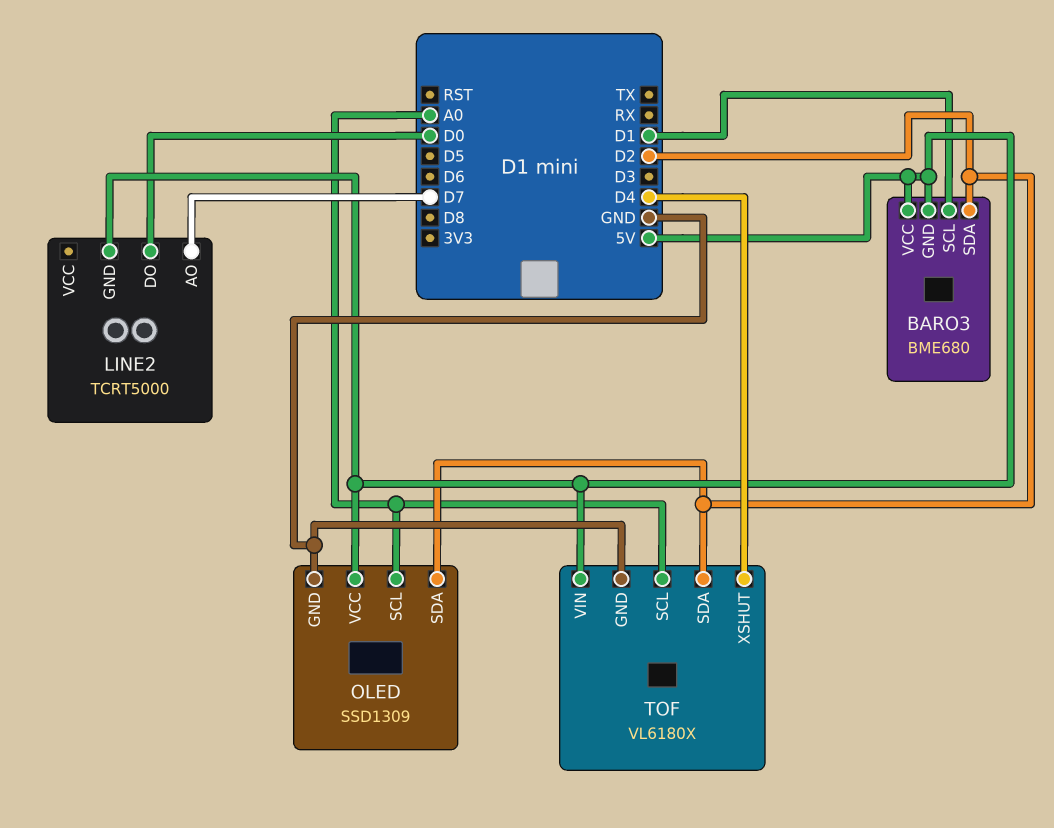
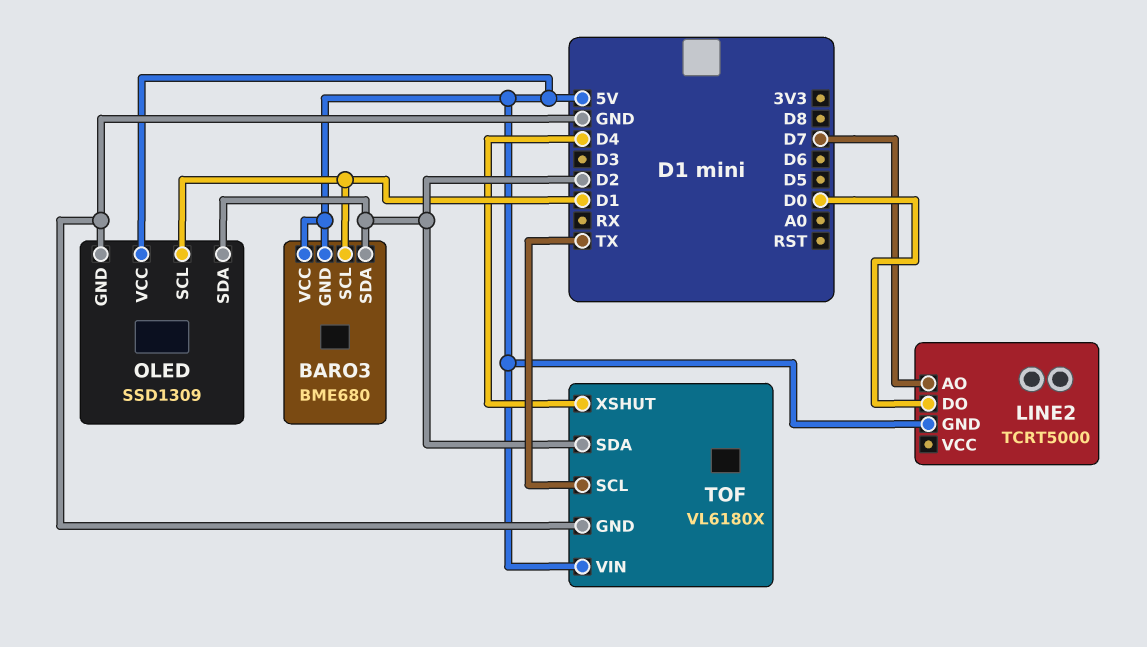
OLED pin SCL: A0 -> D1
TOF pin SCL: A0 -> TX

